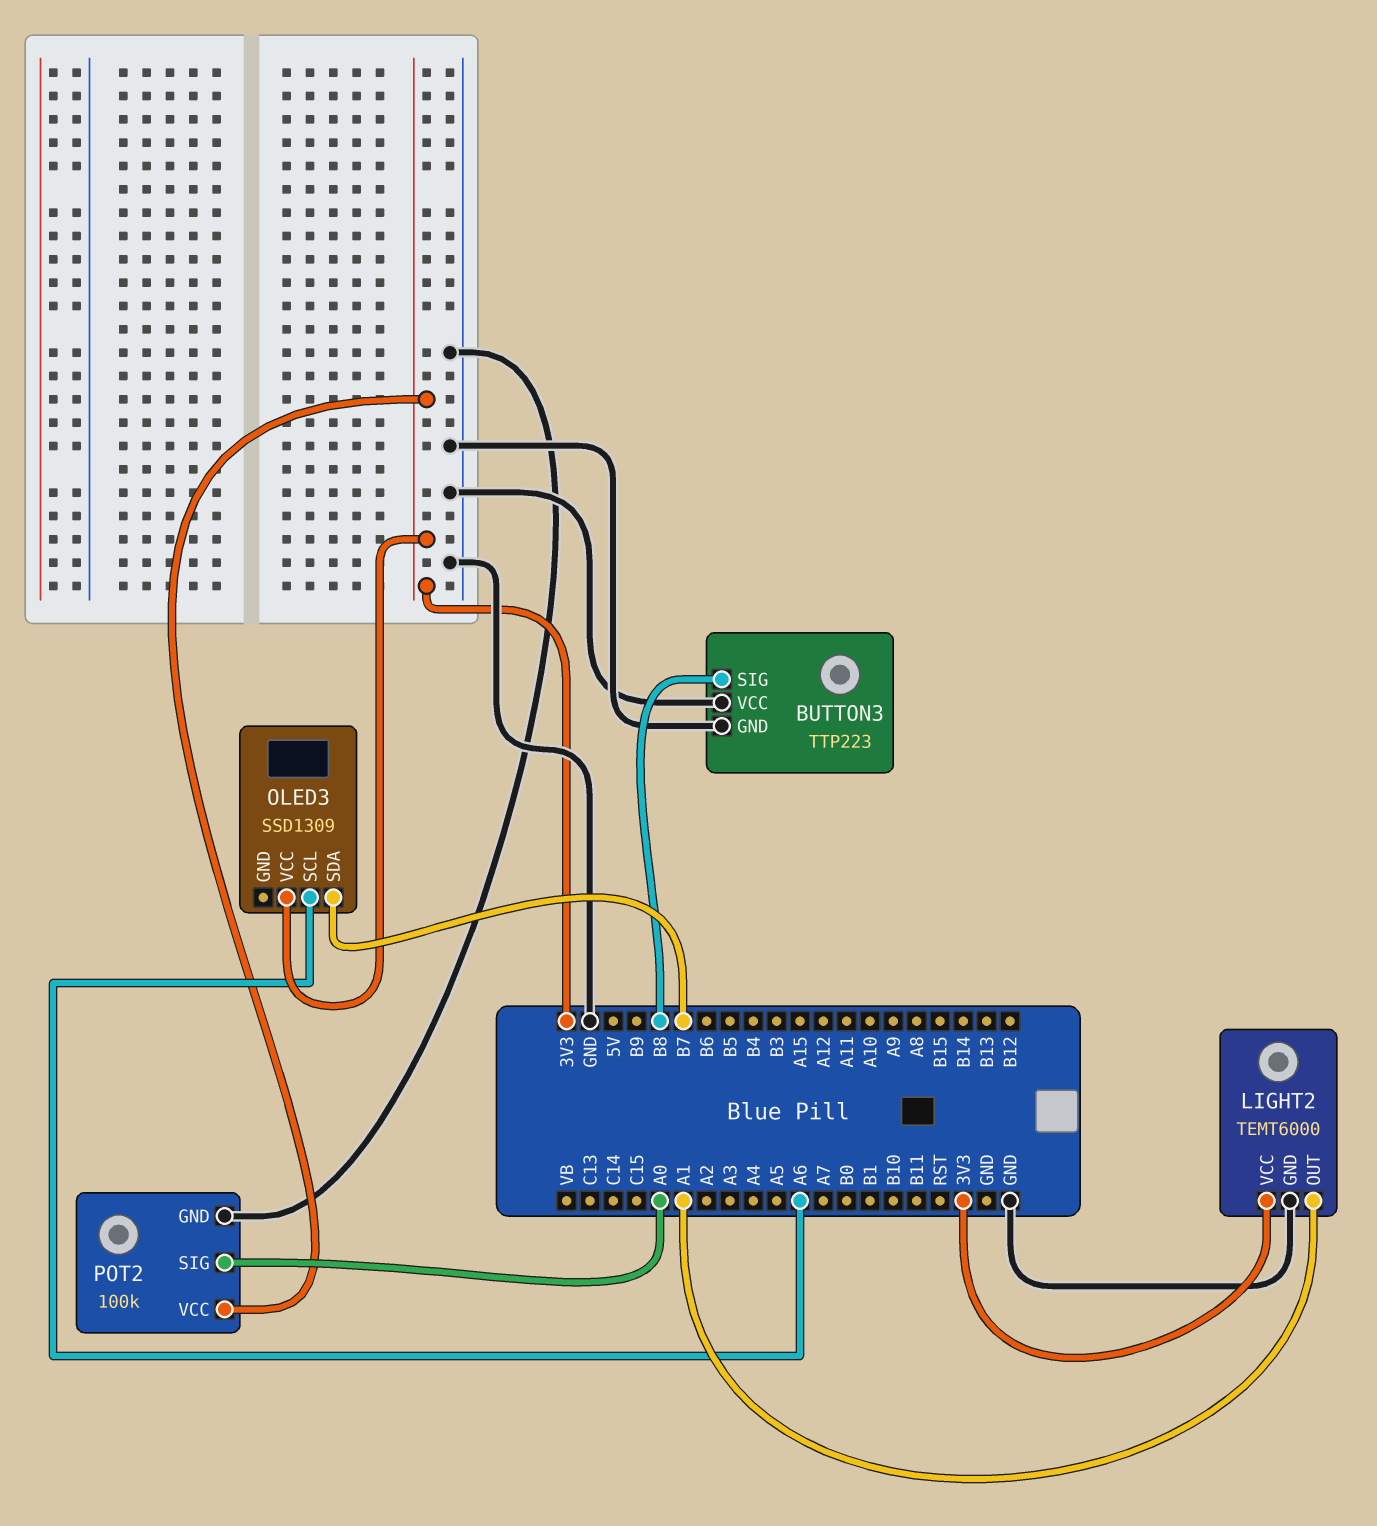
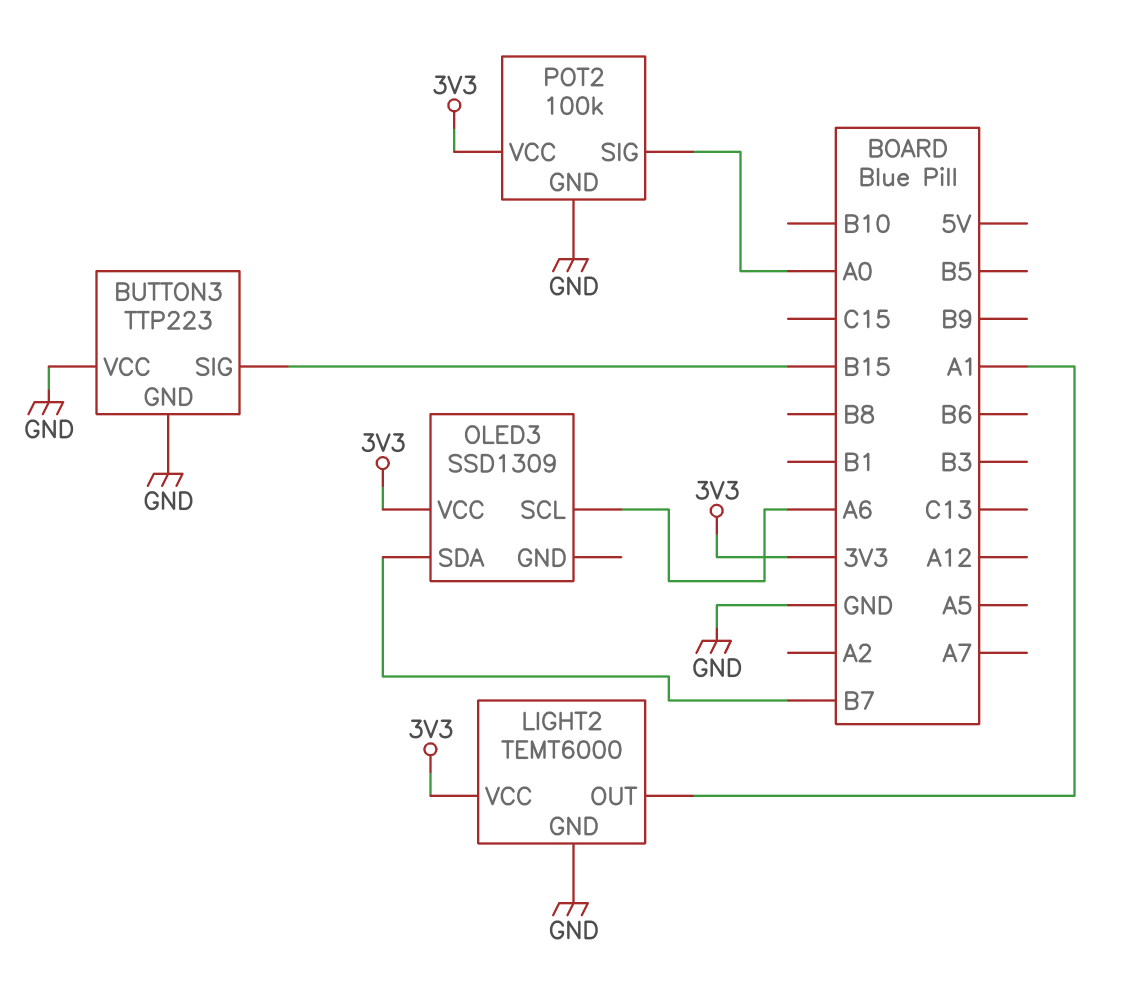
BUTTON3 pin SIG: B8 -> B15

